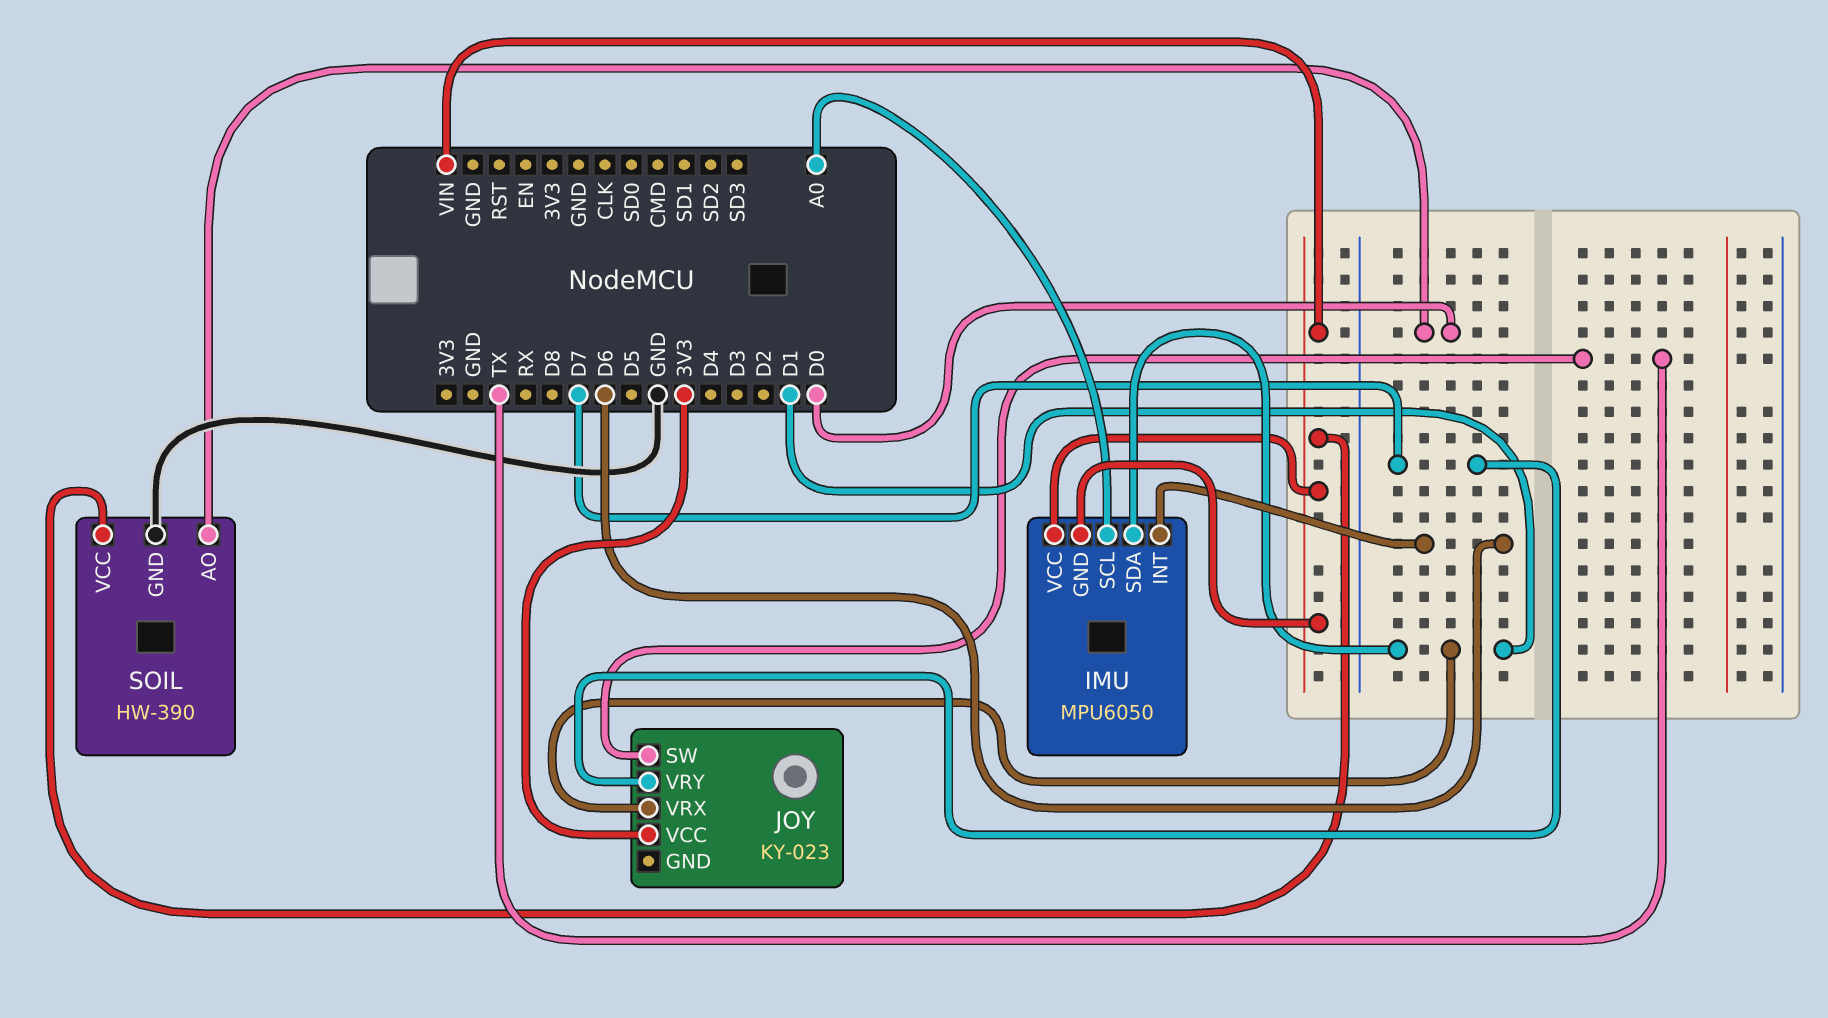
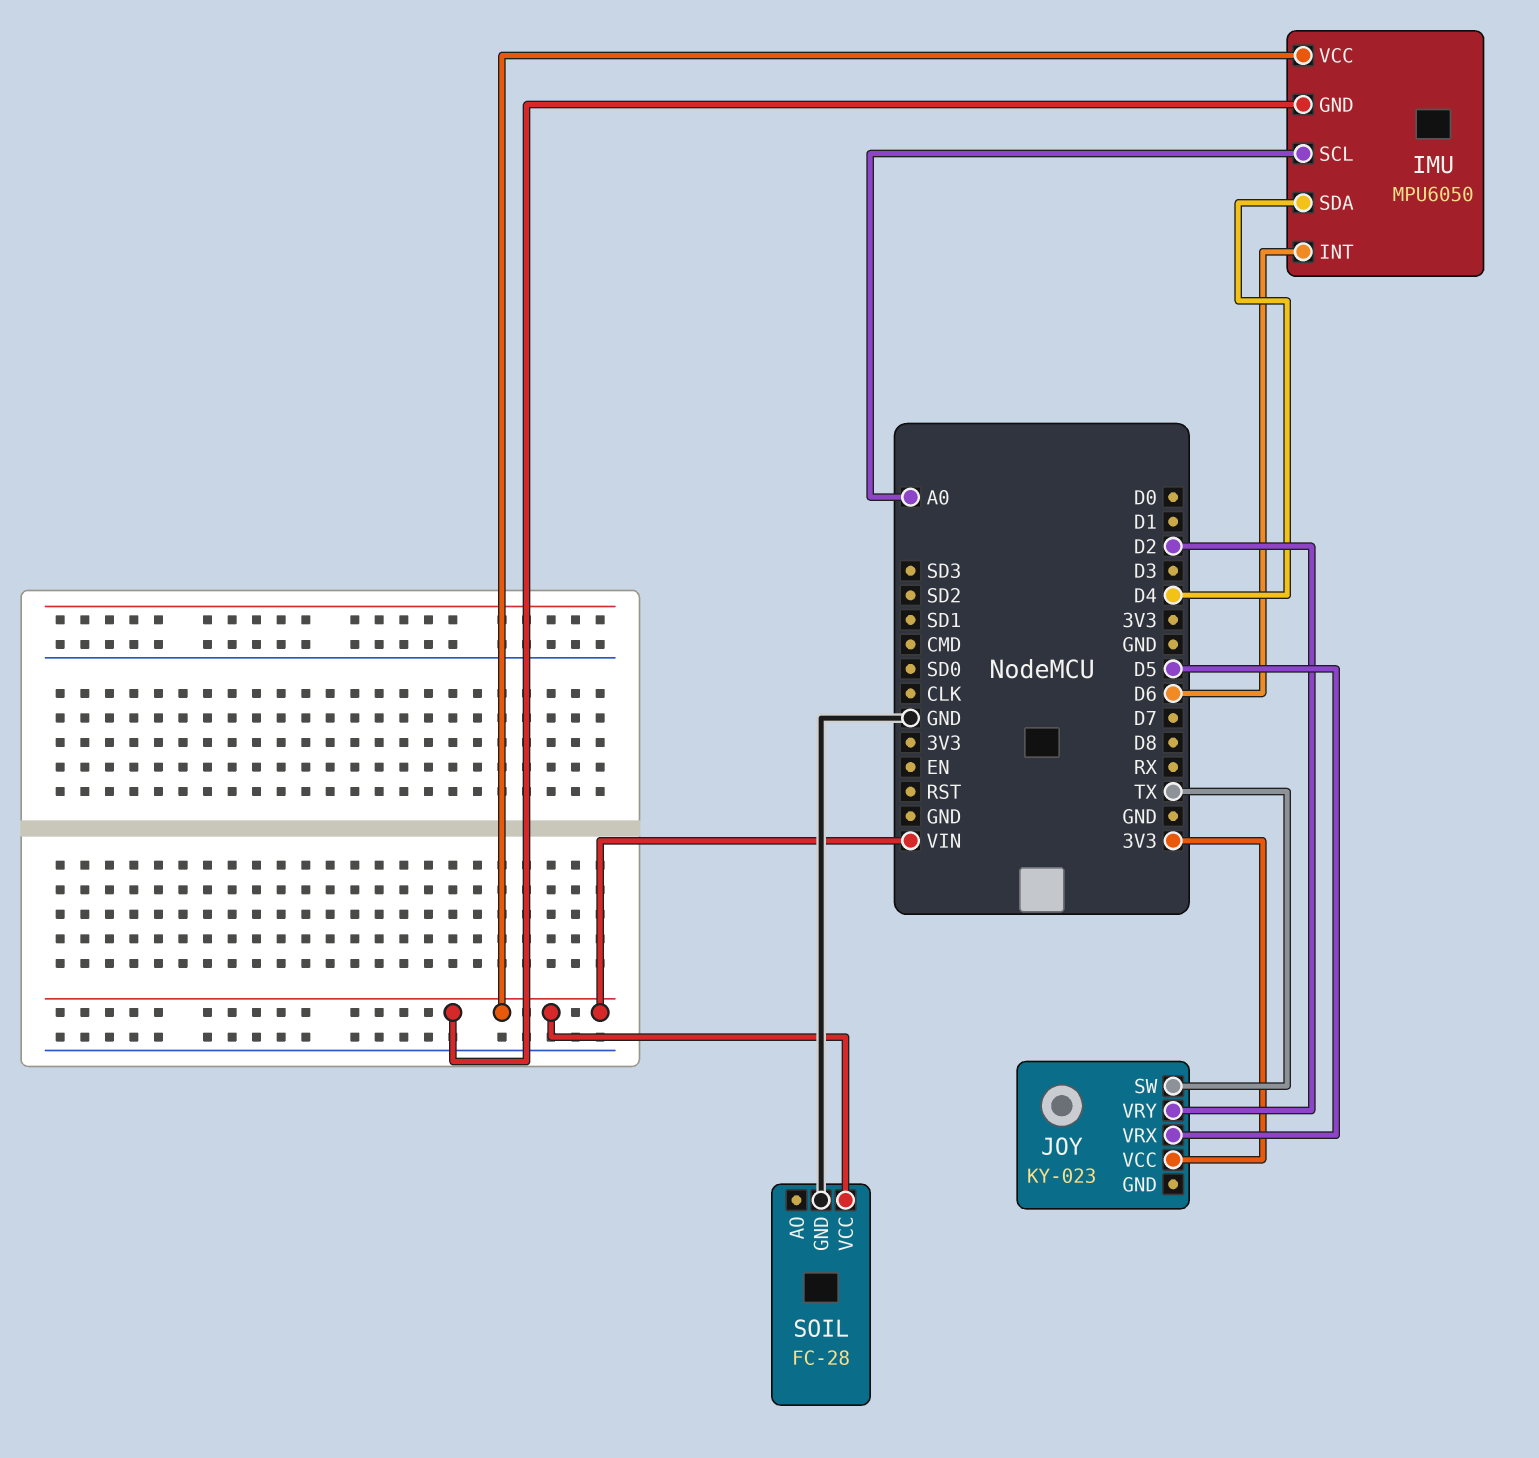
IMU pin SDA: D1 -> D4
JOY pin VRX: D1 -> D5
JOY pin VRY: D7 -> D2
SOIL: HW-390 -> FC-28
SOIL pin AO: D0 -> none

